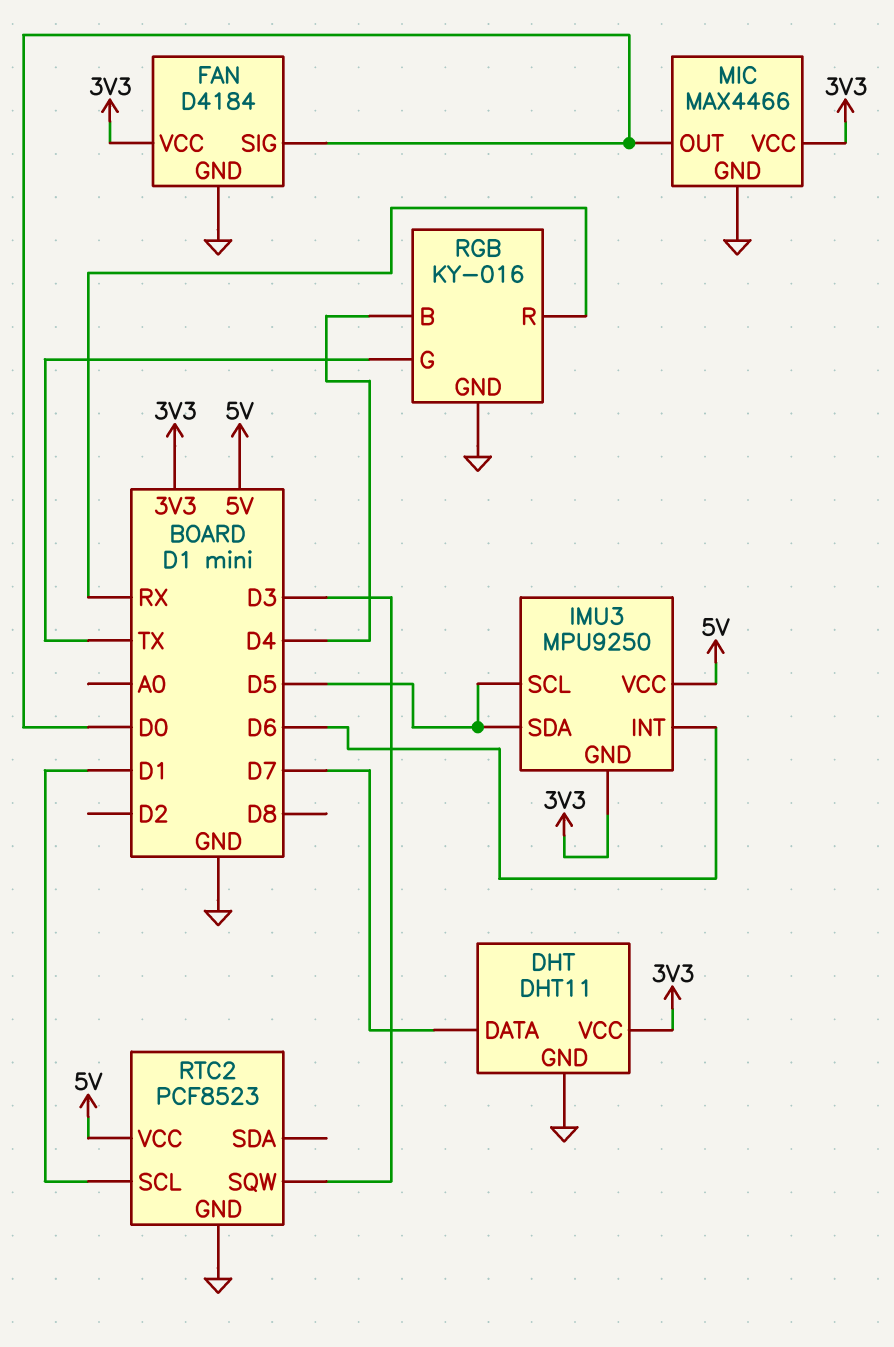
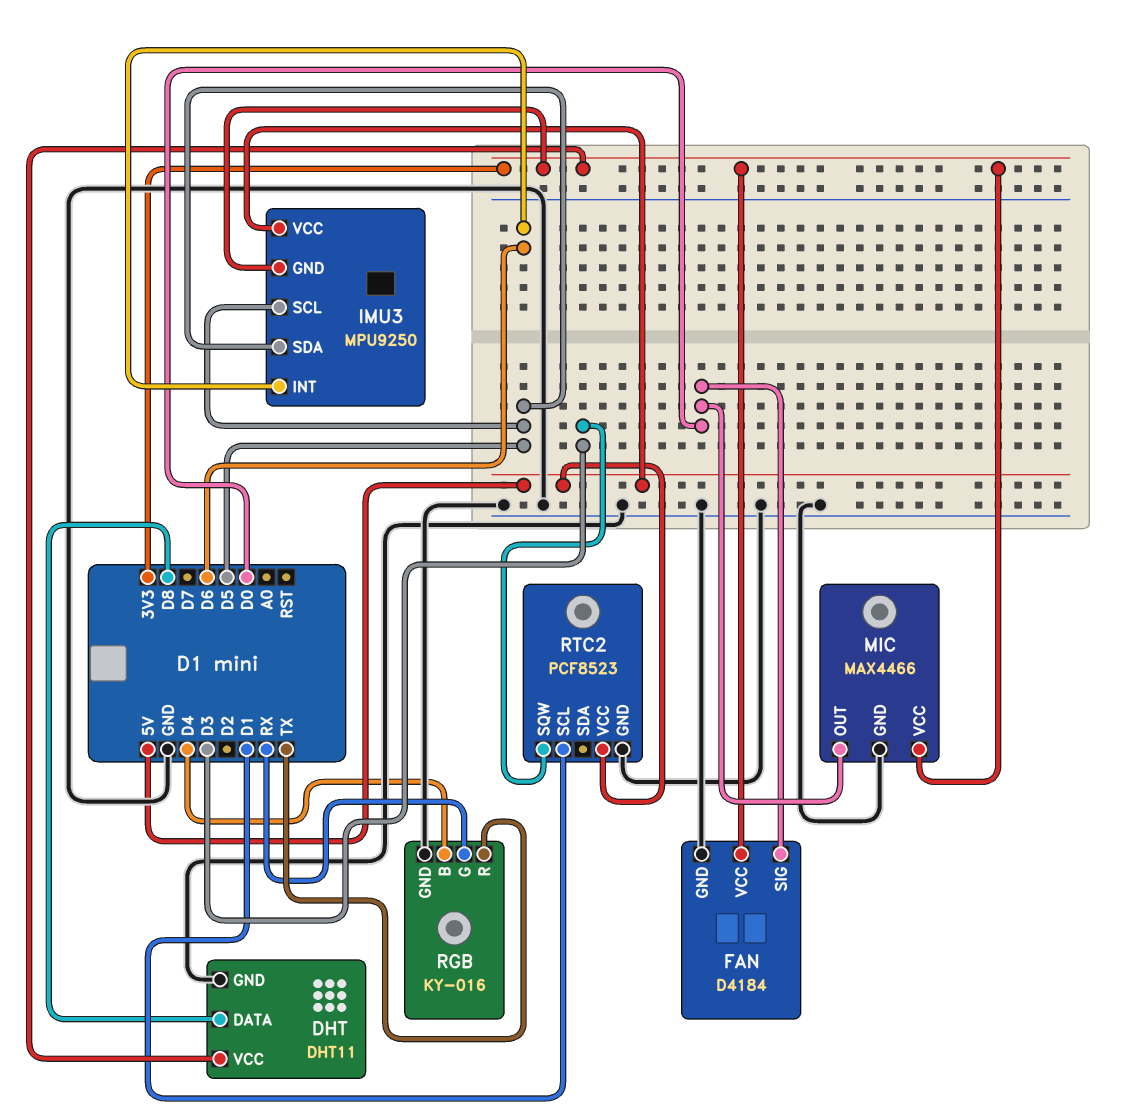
DHT pin DATA: D7 -> D8
RGB pin G: TX -> RX
RGB pin R: RX -> TX

